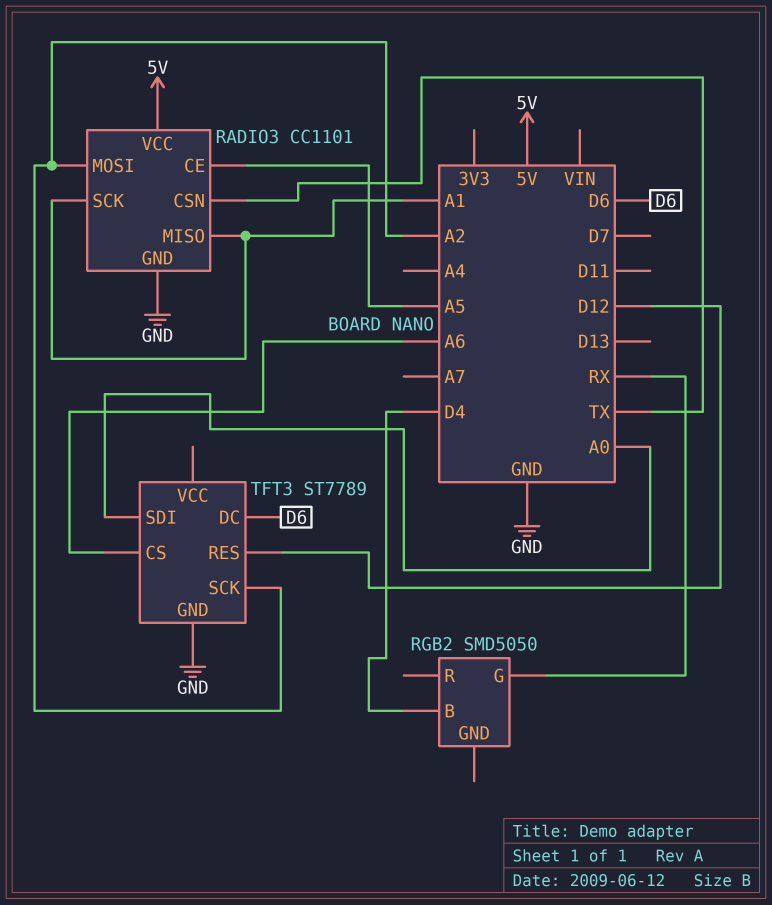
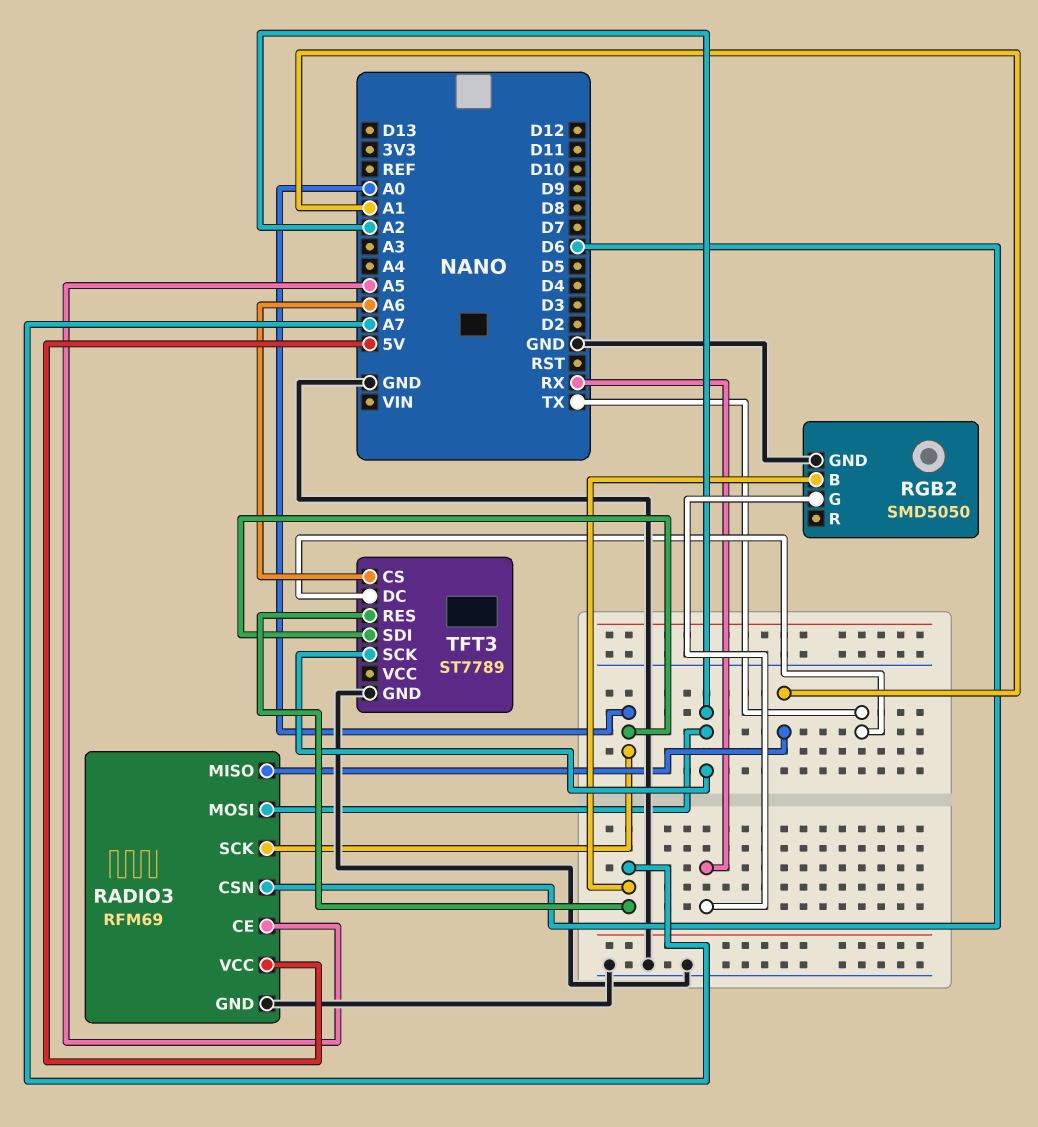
RADIO3: CC1101 -> RFM69
RADIO3 pin CSN: TX -> D6
RADIO3 pin SCK: A1 -> A0
RGB2 pin B: D4 -> A7
RGB2 pin GND: none -> GND
TFT3 pin DC: D6 -> TX
TFT3 pin RES: D12 -> A7

